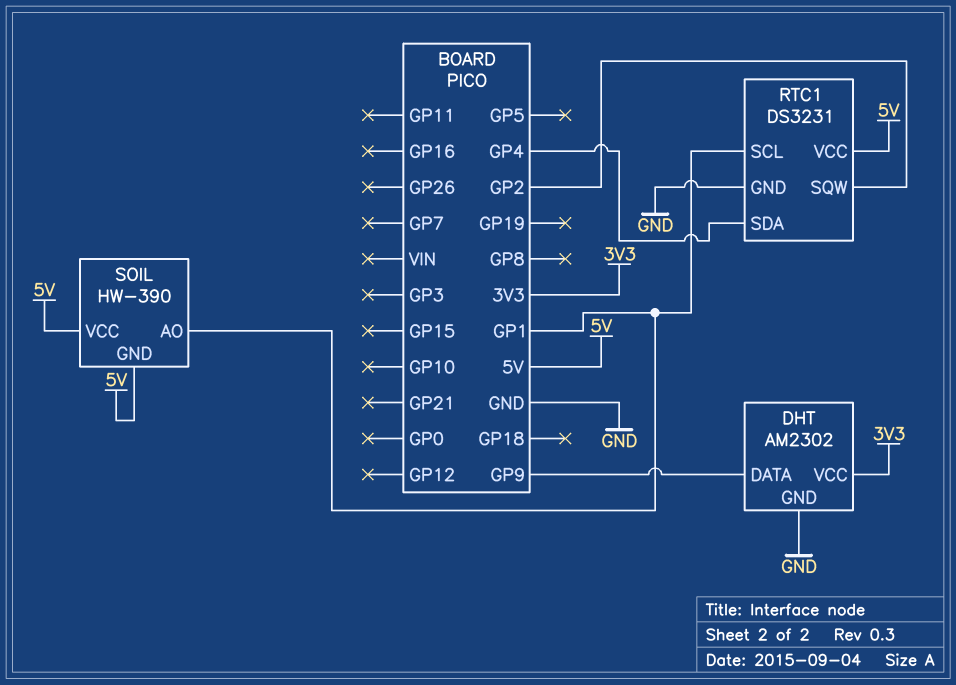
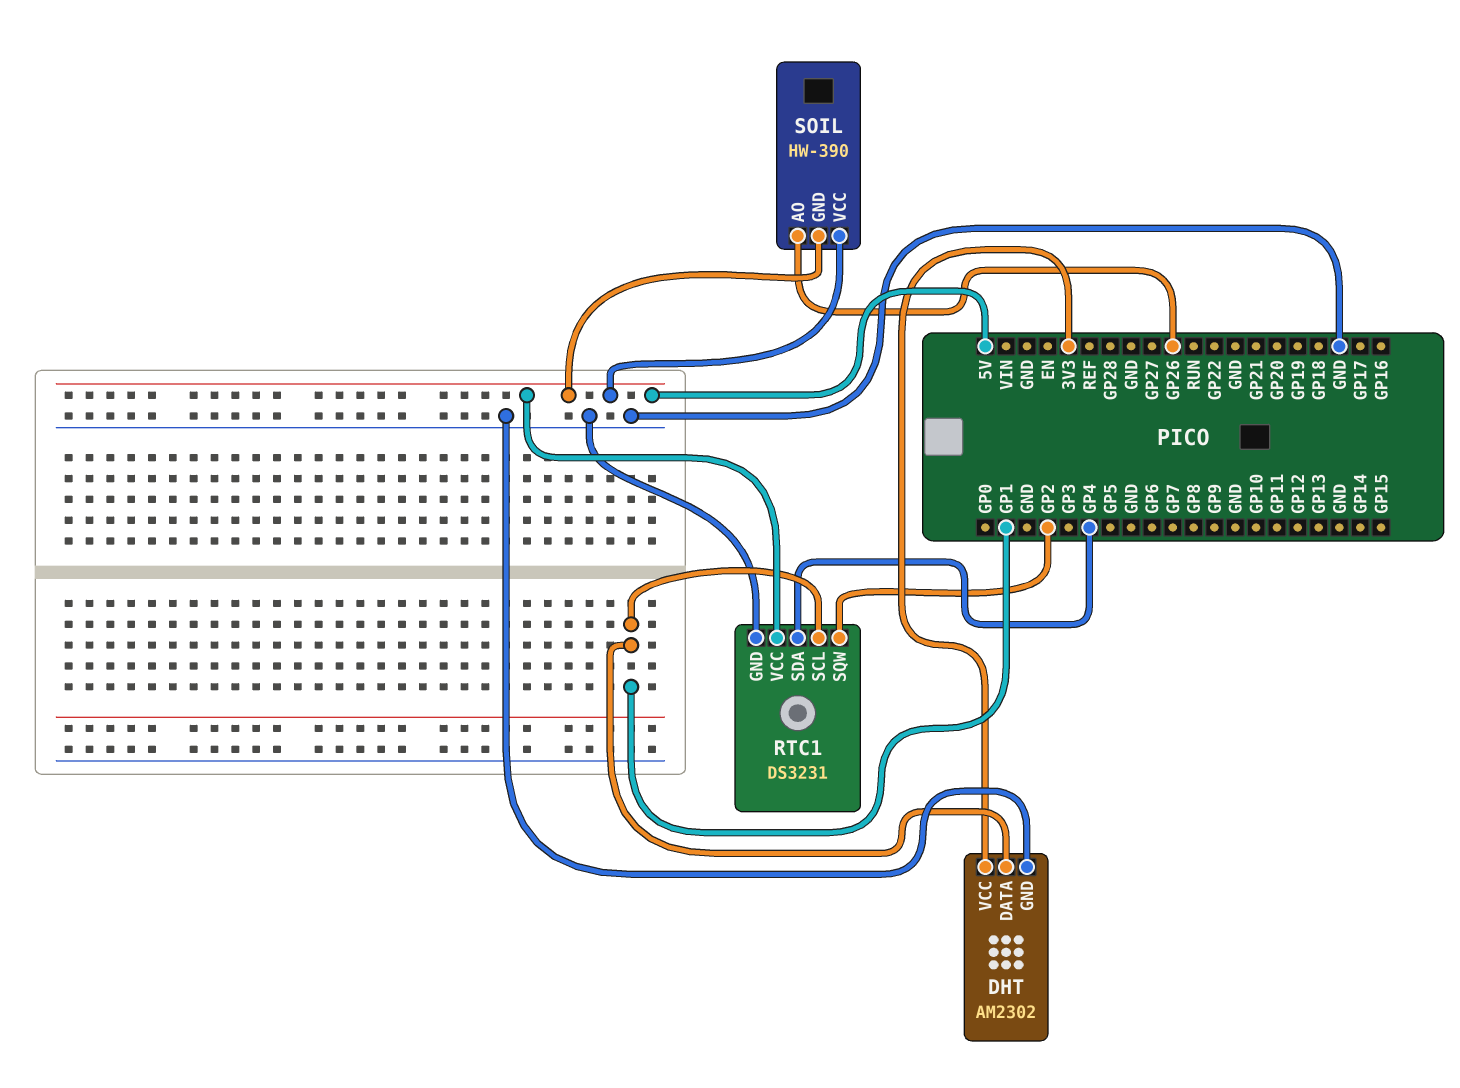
DHT pin DATA: GP9 -> GP1
SOIL pin AO: GP1 -> GP26

